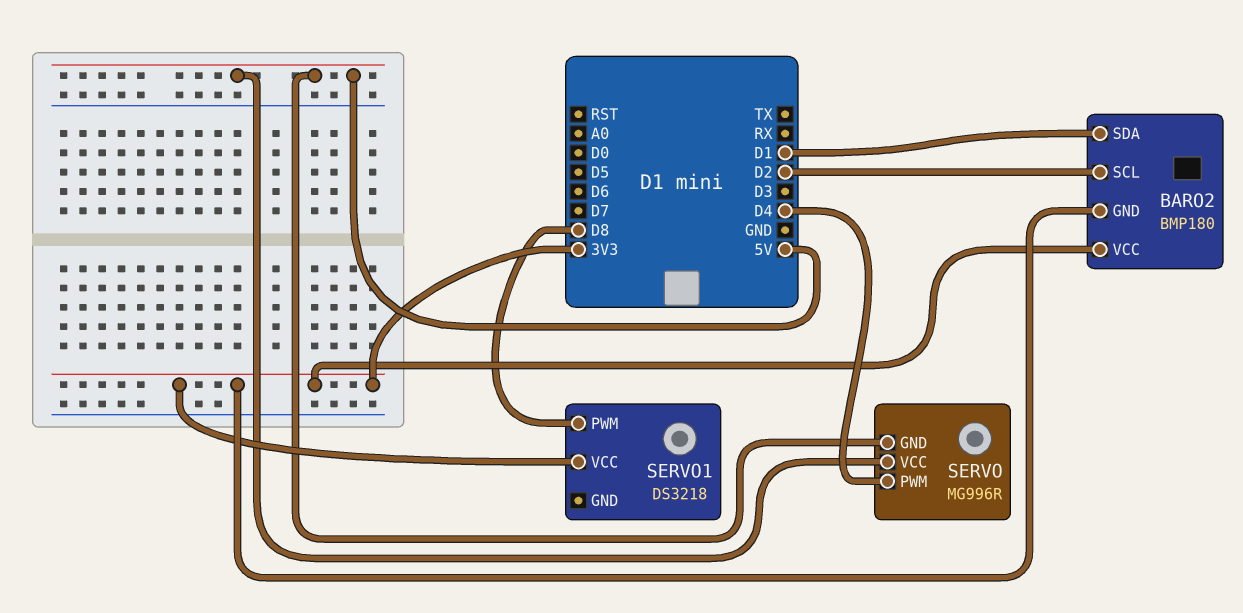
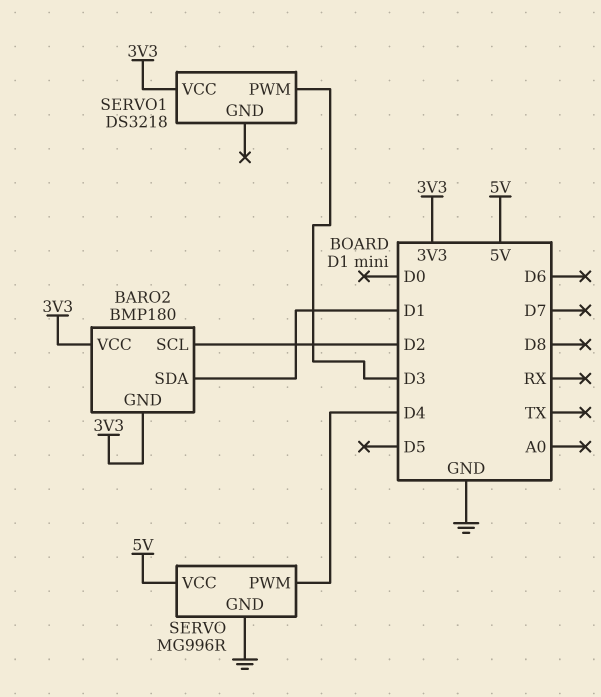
SERVO pin GND: 5V -> GND
SERVO1 pin PWM: D8 -> D3

